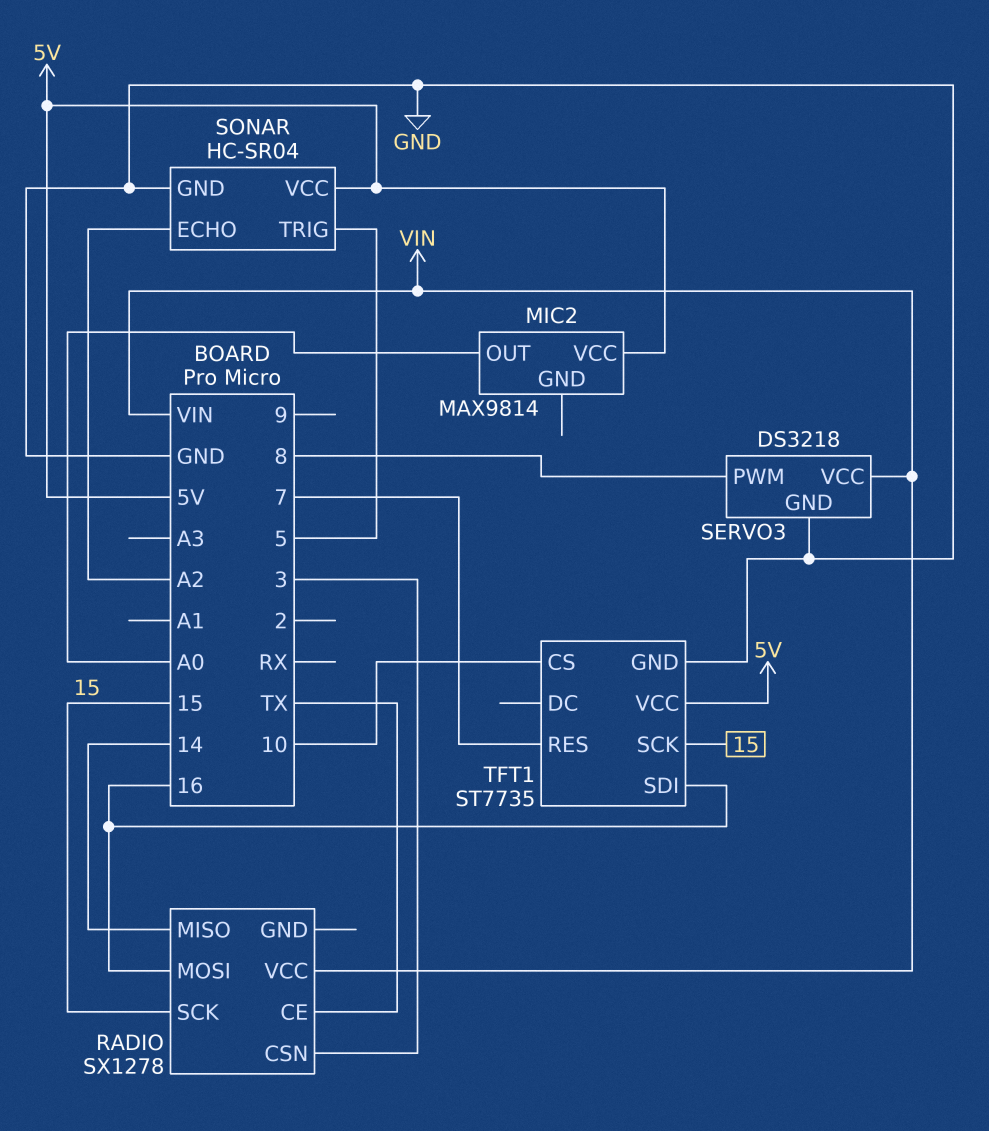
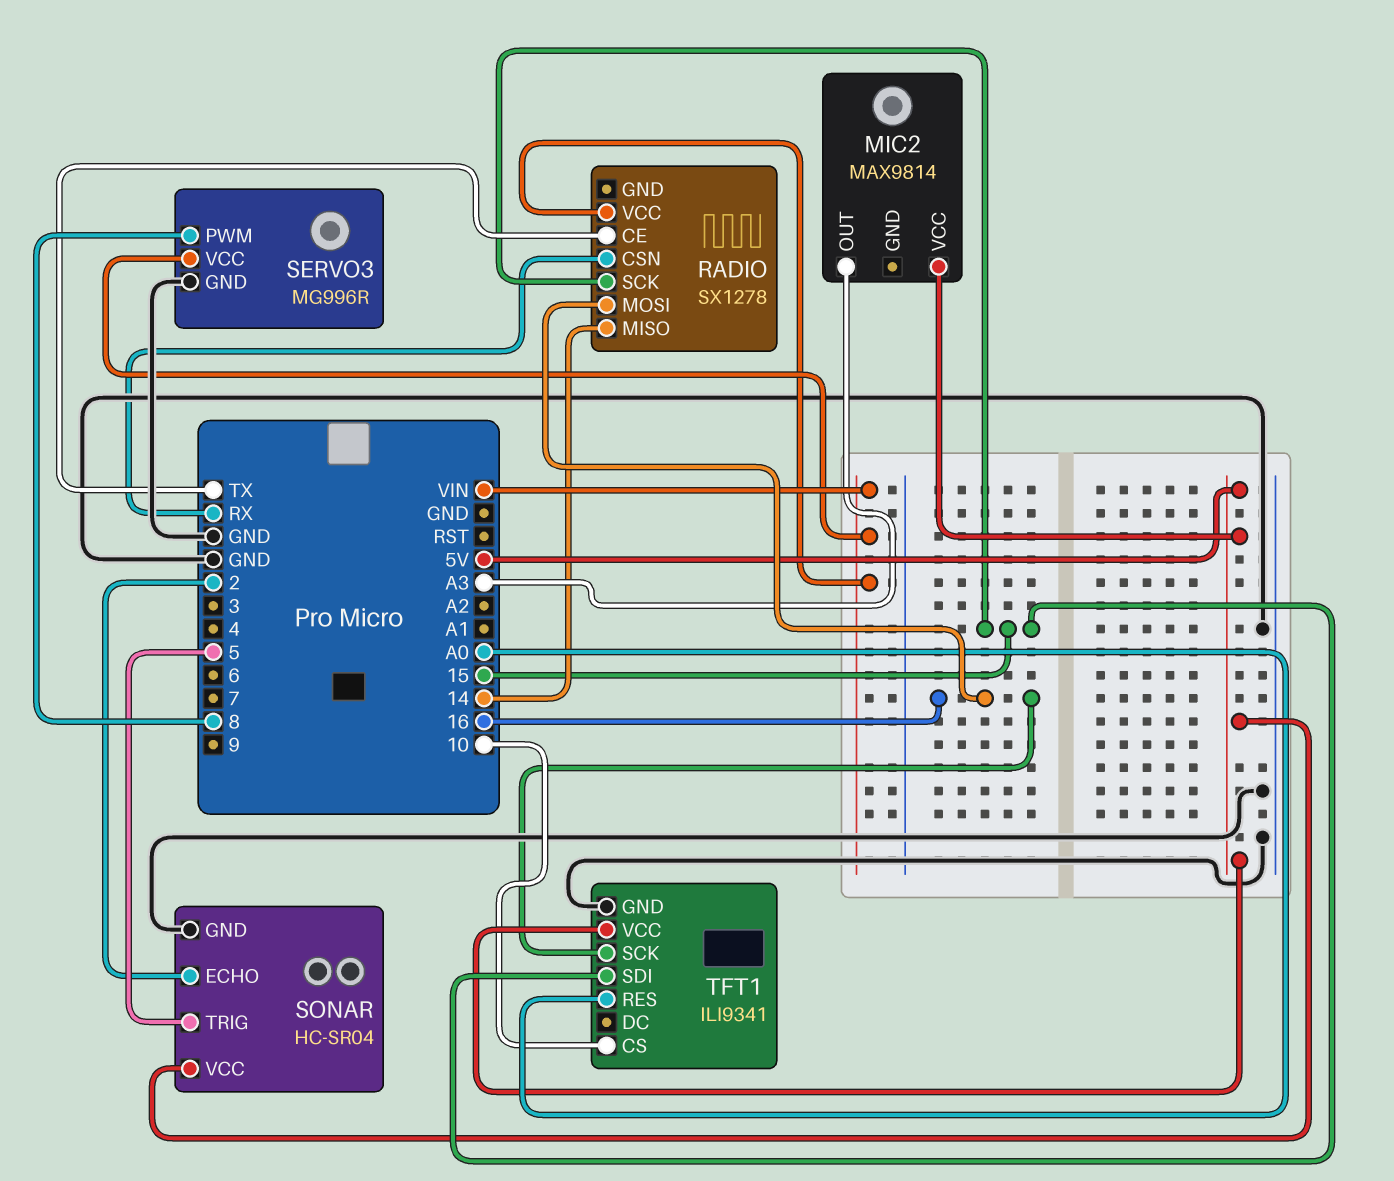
MIC2 pin OUT: A0 -> A3
RADIO pin CSN: 3 -> RX
SERVO3: DS3218 -> MG996R
SONAR pin ECHO: A2 -> 2
TFT1: ST7735 -> ILI9341
TFT1 pin RES: 7 -> A0
TFT1 pin SCK: 15 -> 16
TFT1 pin SDI: 16 -> 15

